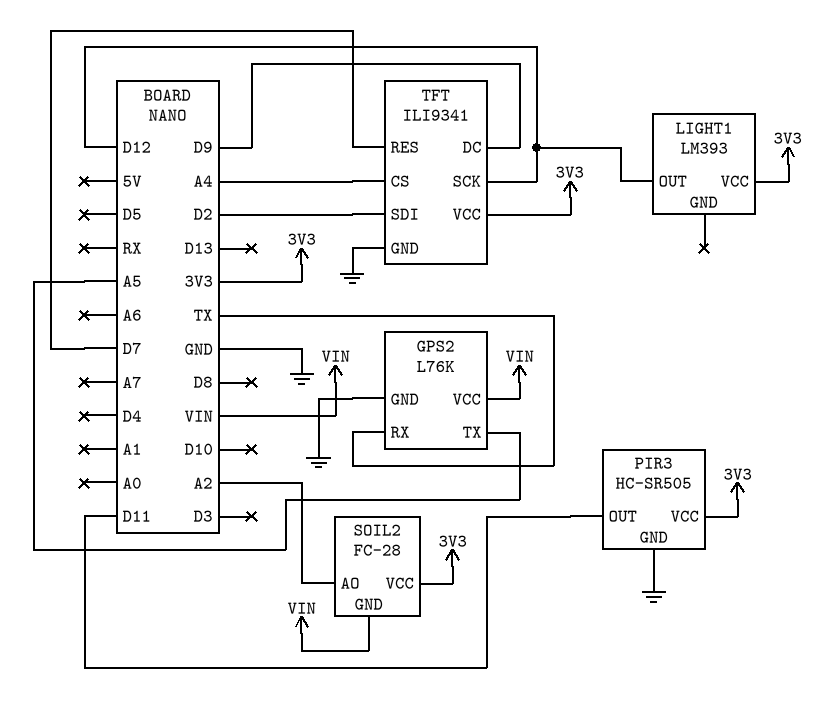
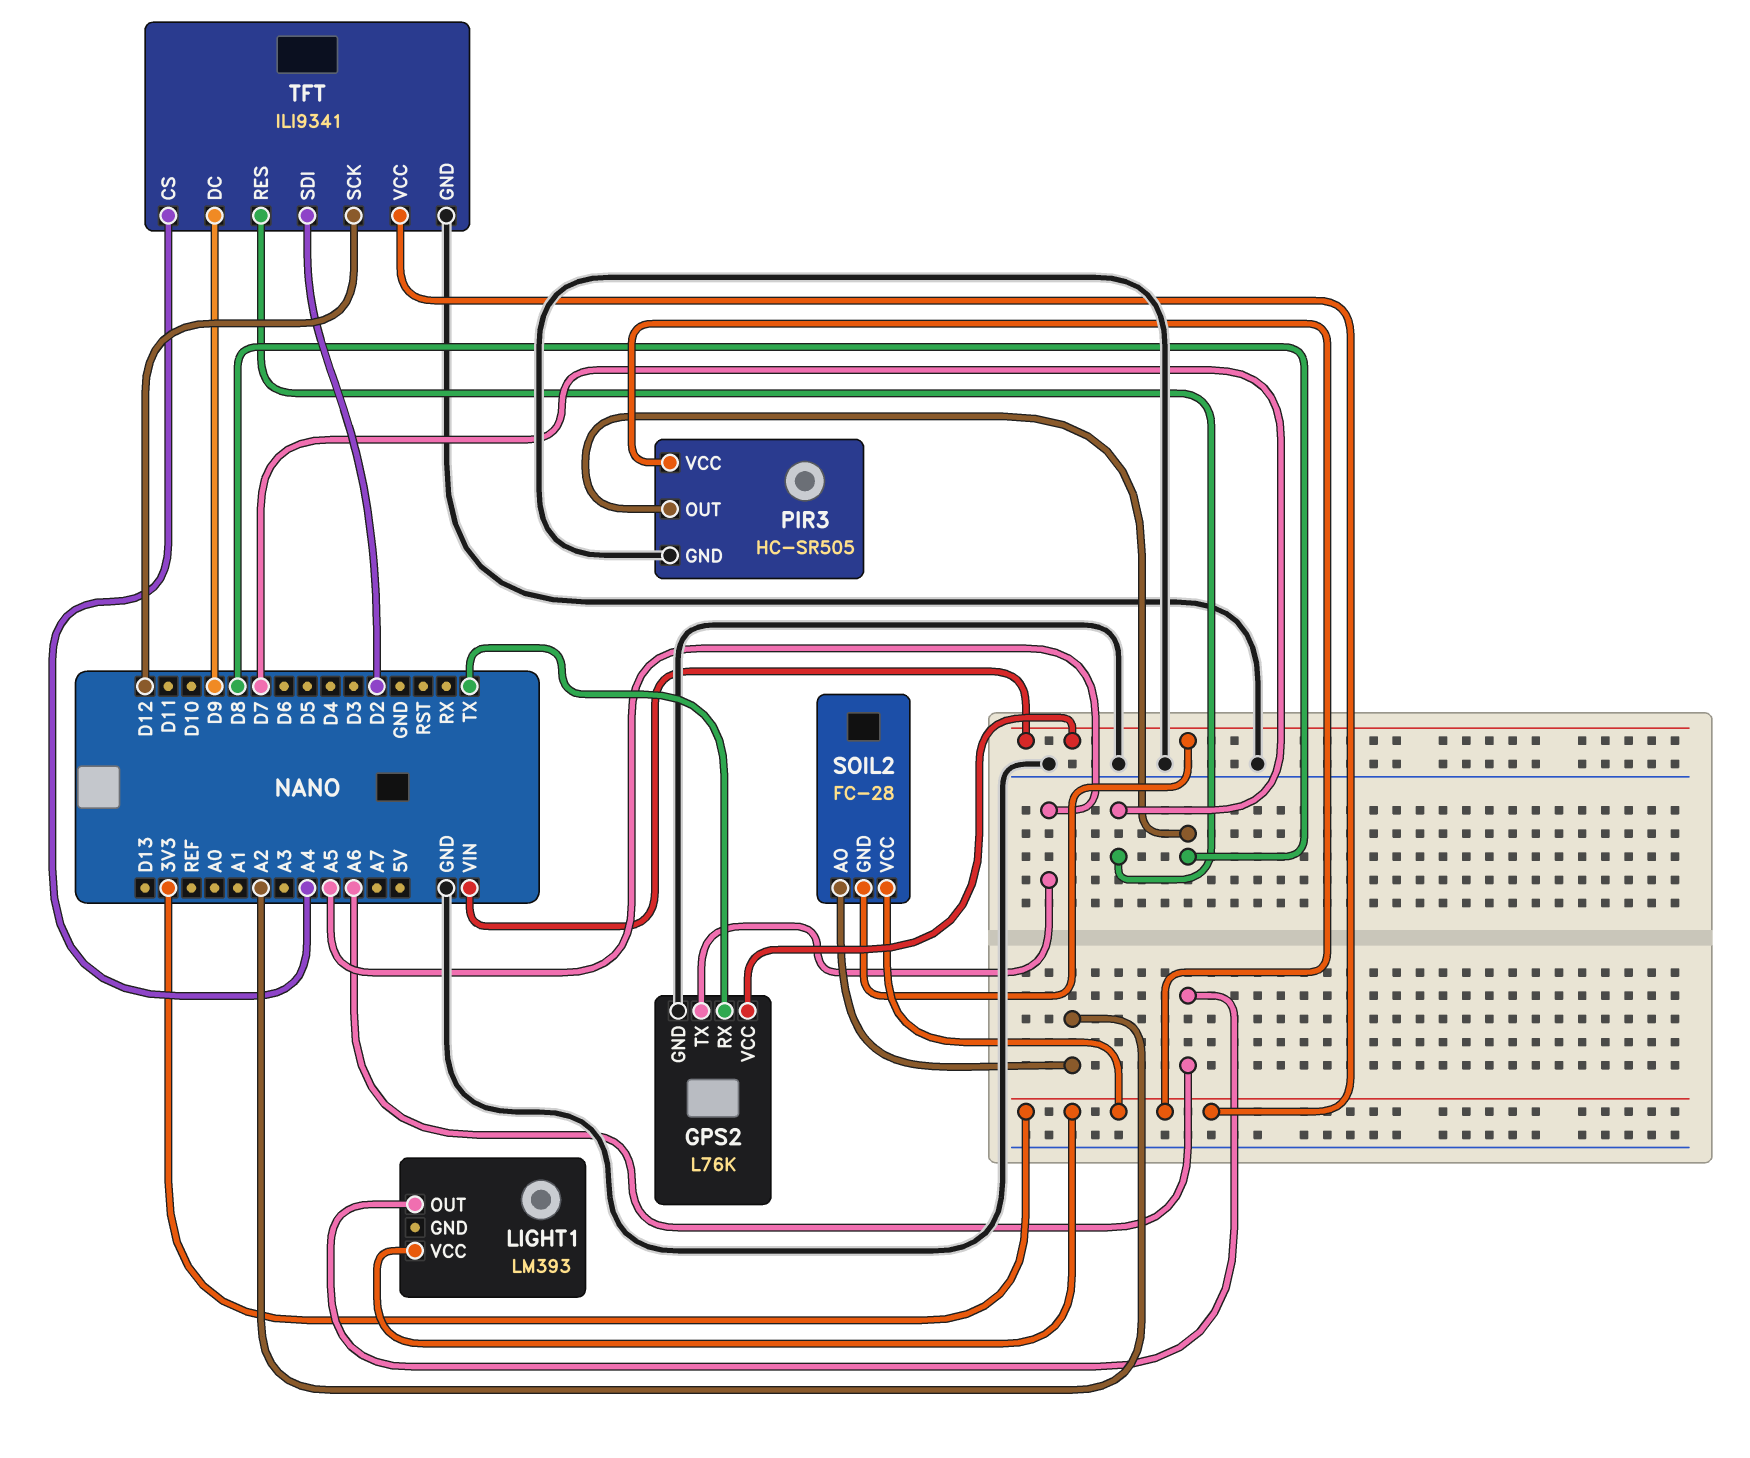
LIGHT1 pin OUT: D12 -> A6
PIR3 pin OUT: D11 -> D8

